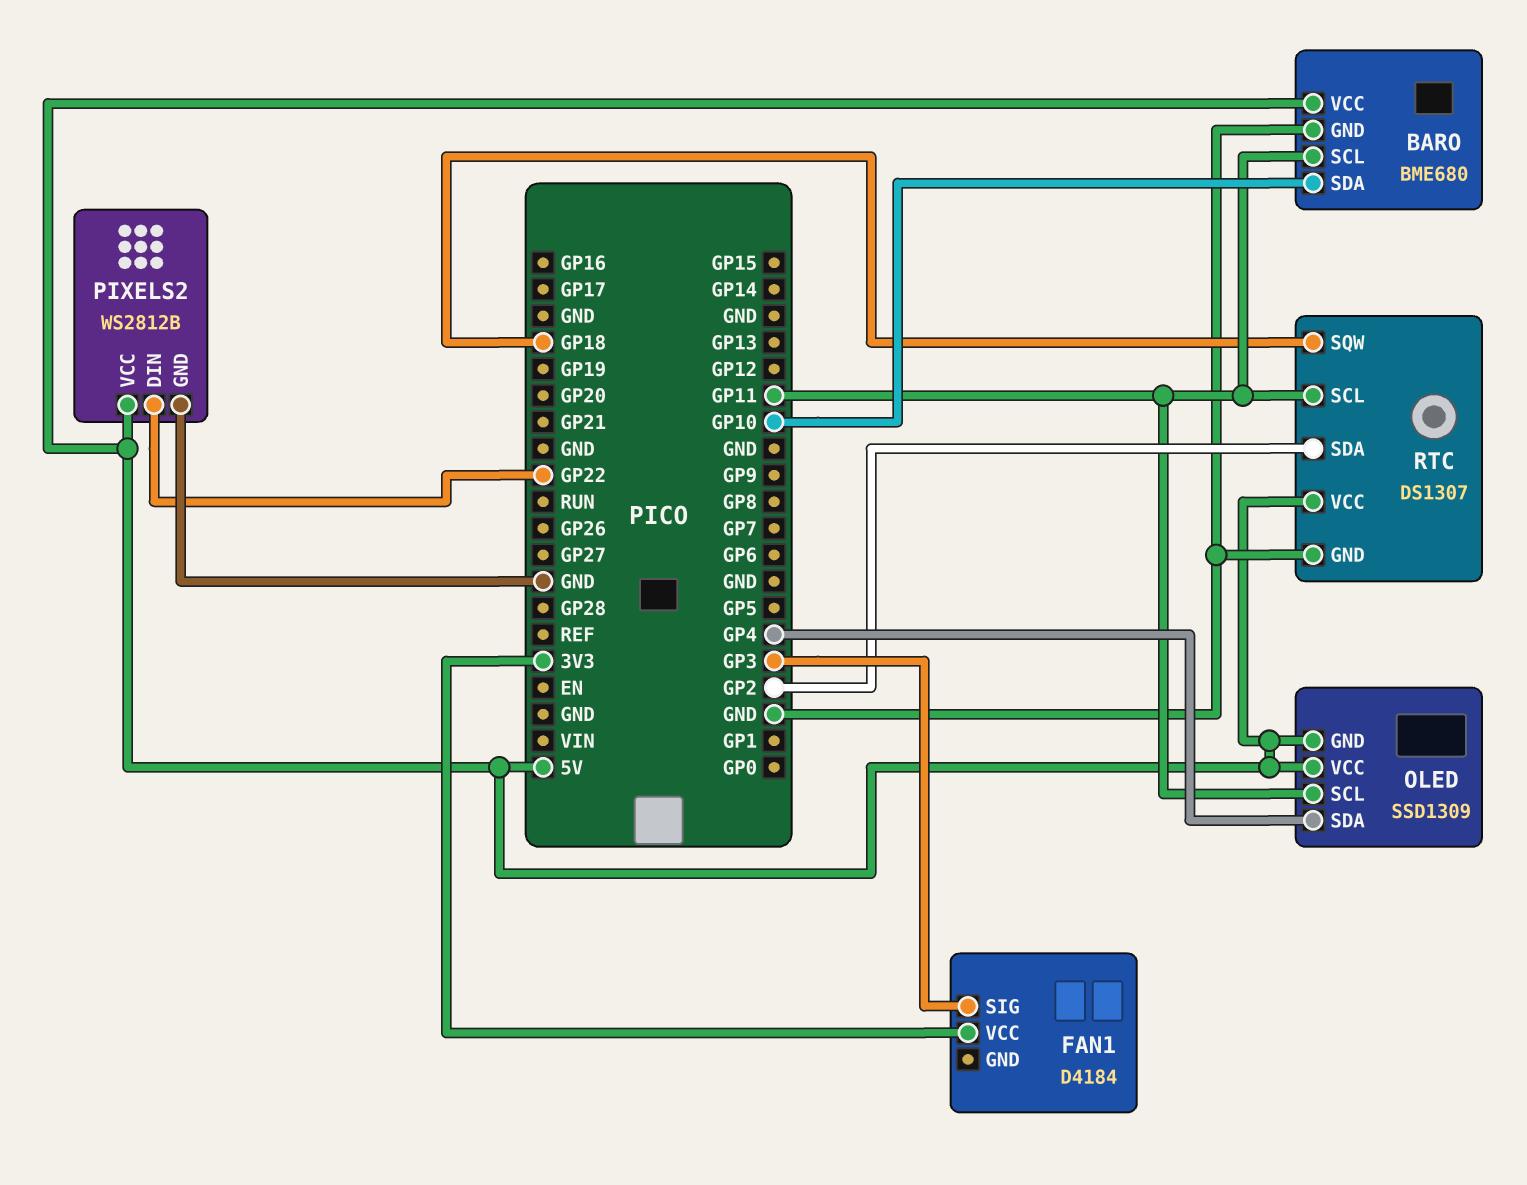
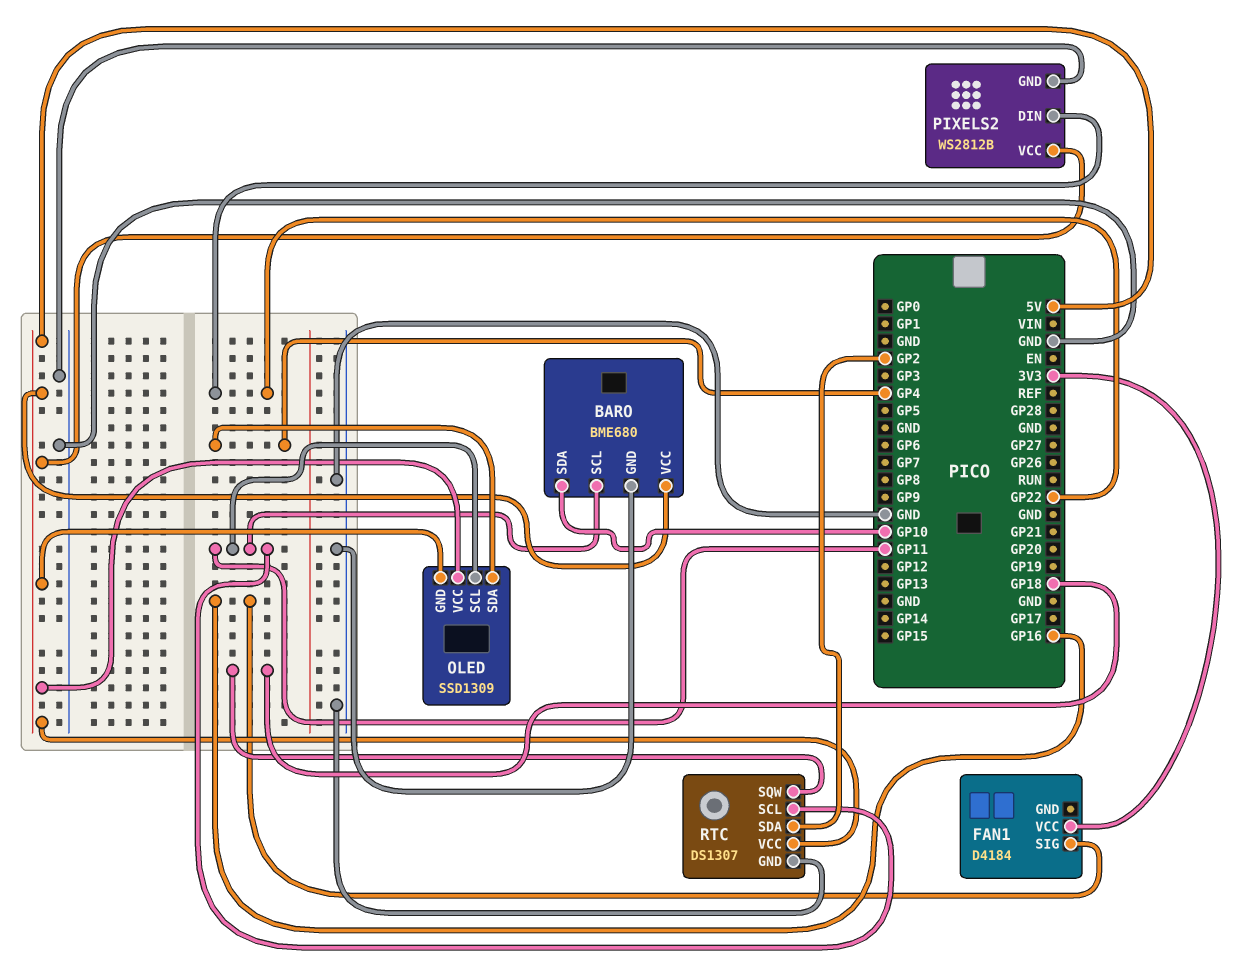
FAN1 pin SIG: GP3 -> GP16

